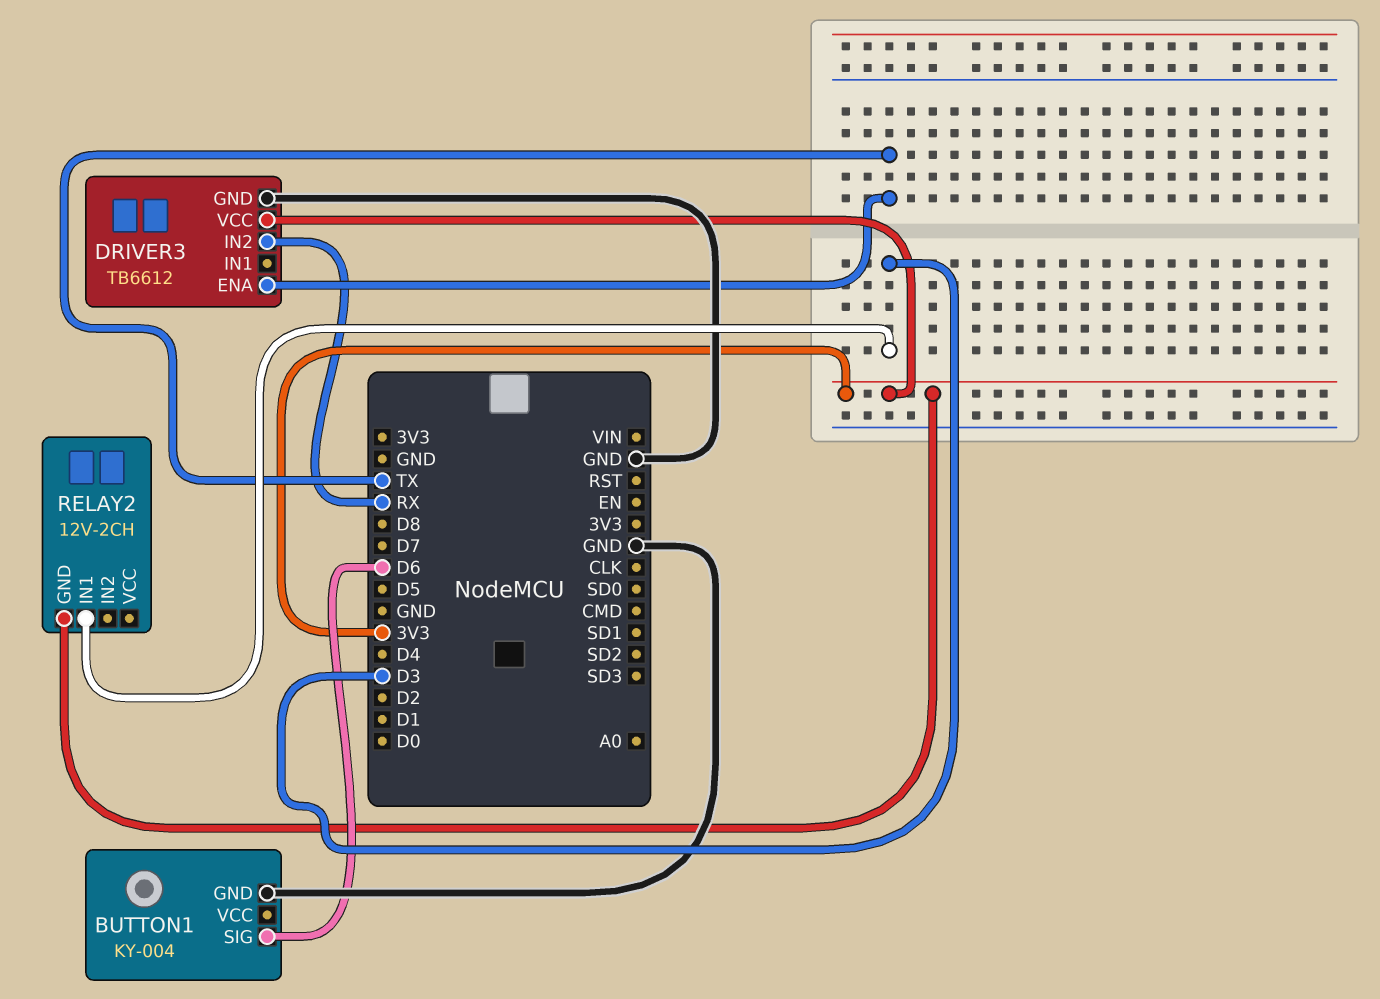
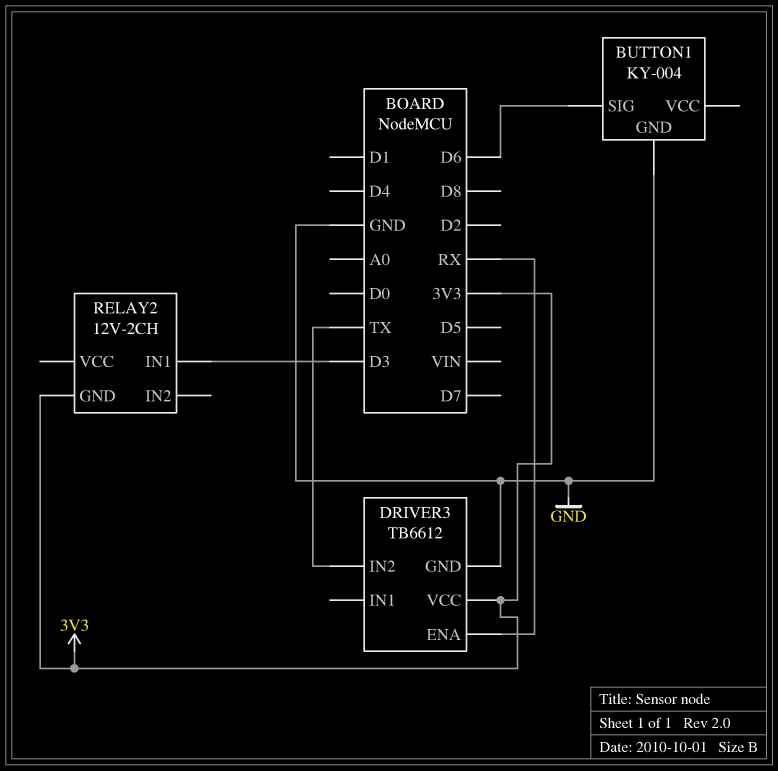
DRIVER3 pin ENA: TX -> RX
DRIVER3 pin IN2: RX -> TX

